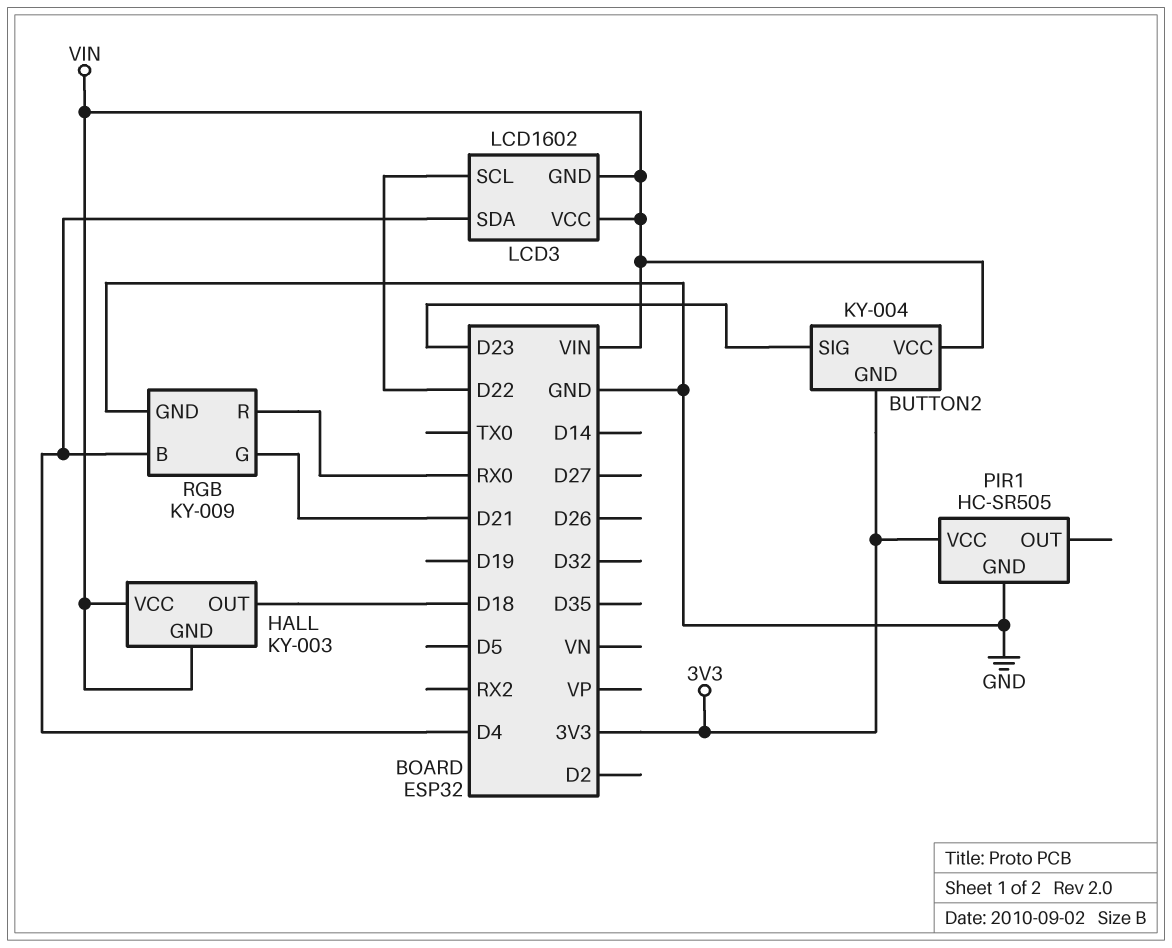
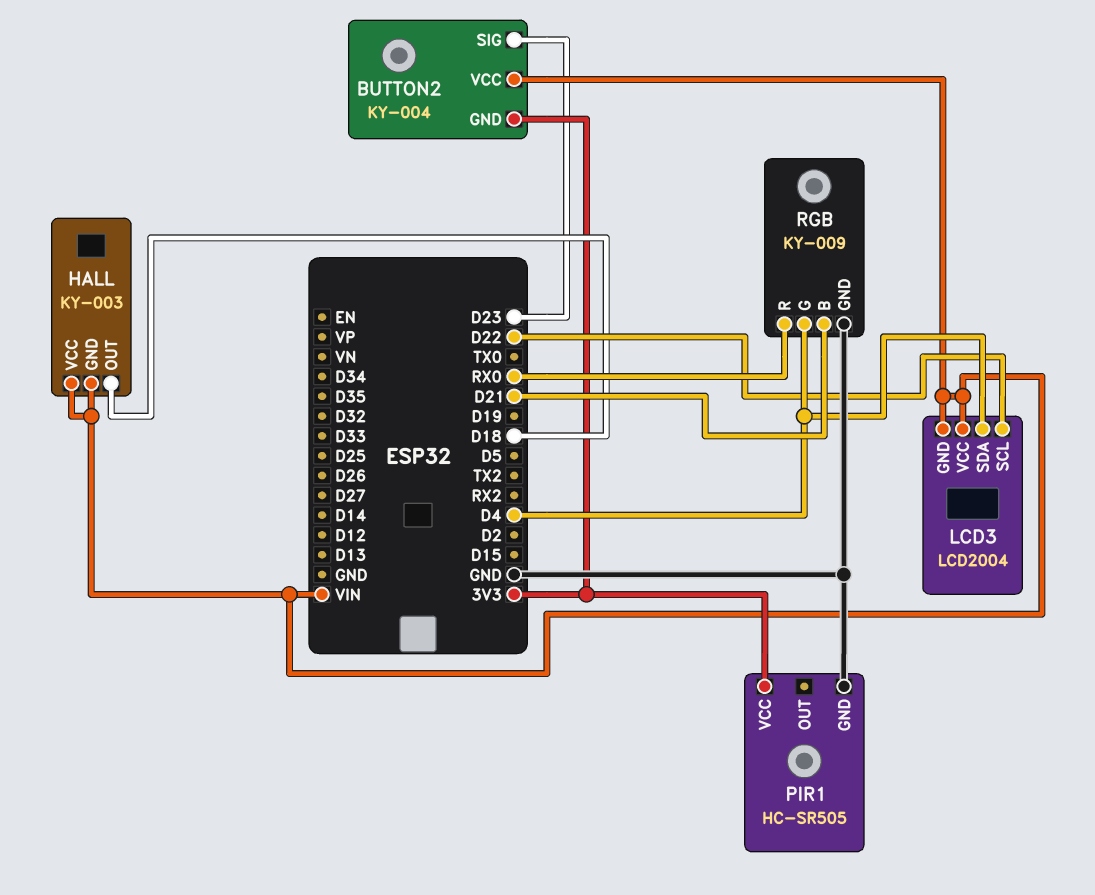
LCD3: LCD1602 -> LCD2004
RGB pin B: D4 -> D21
RGB pin G: D21 -> D4

